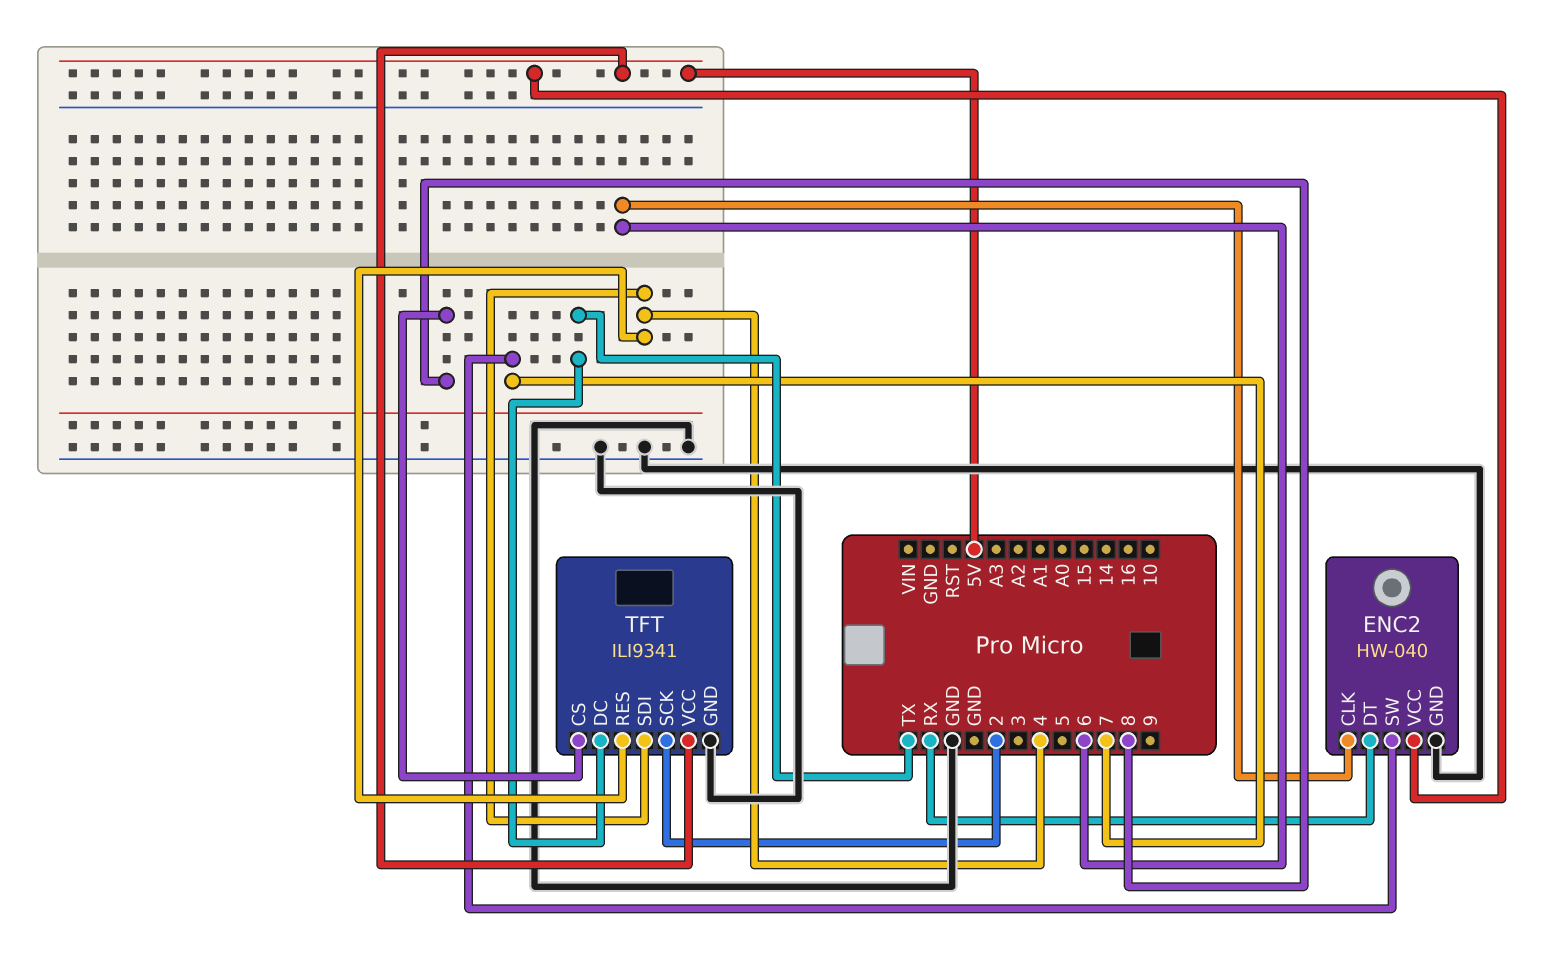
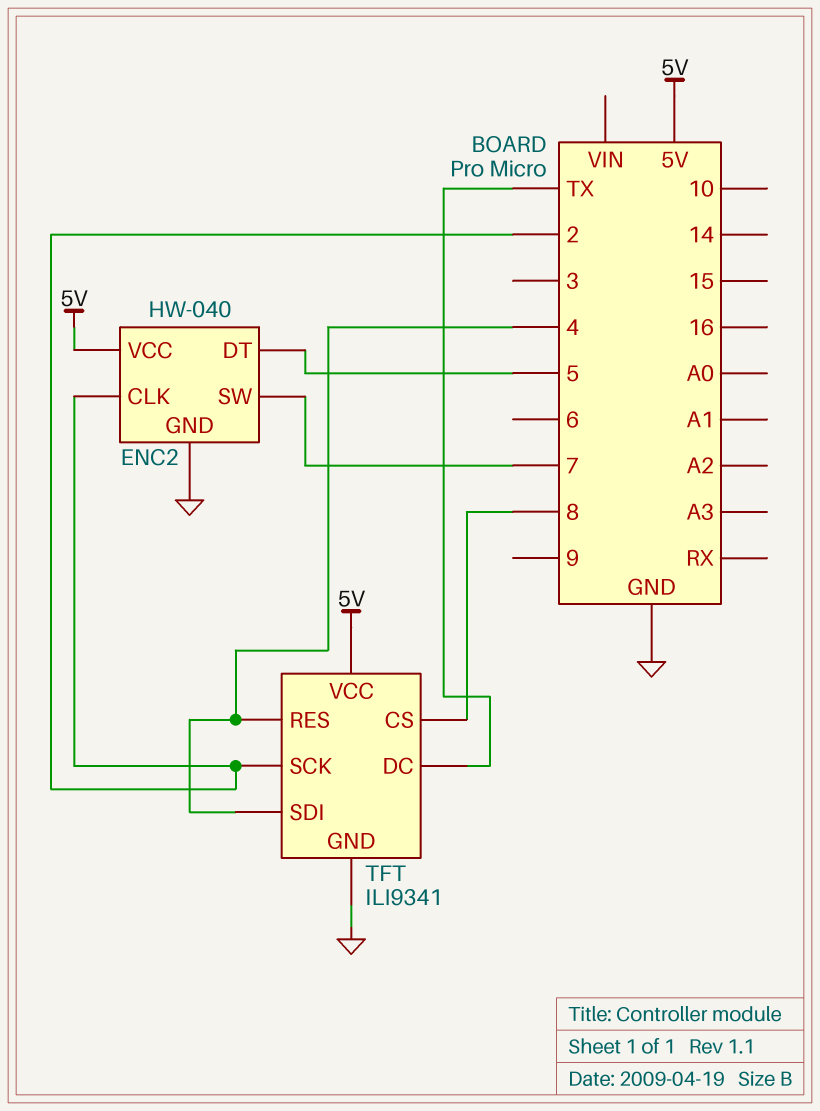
ENC2 pin CLK: 6 -> 2
ENC2 pin DT: RX -> 5

